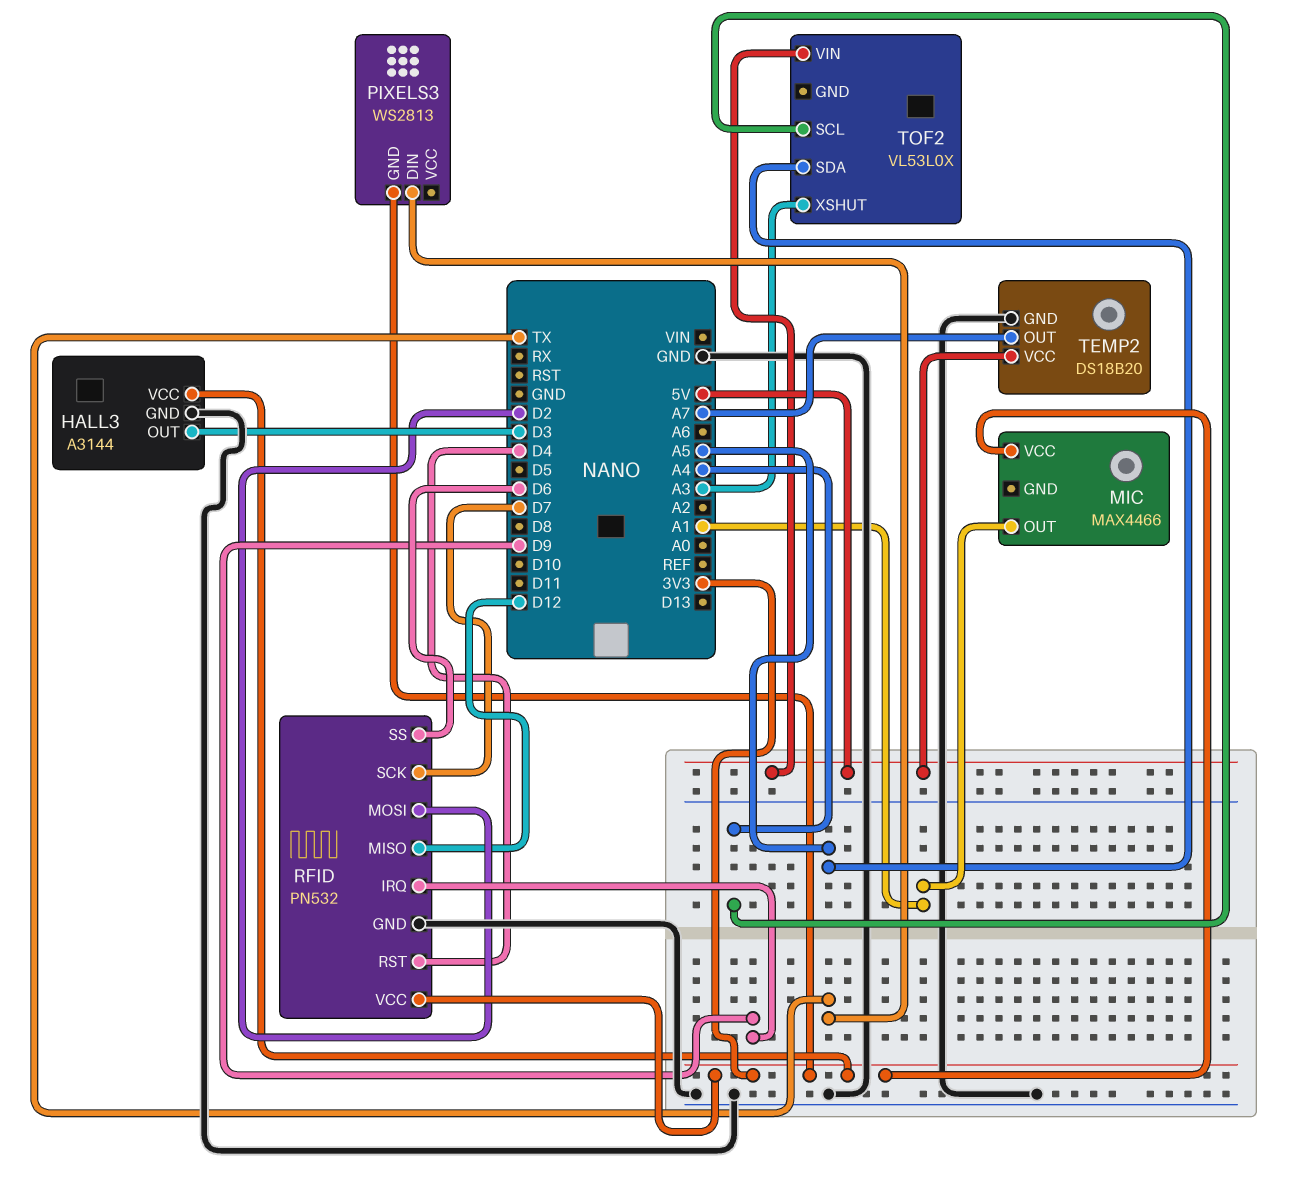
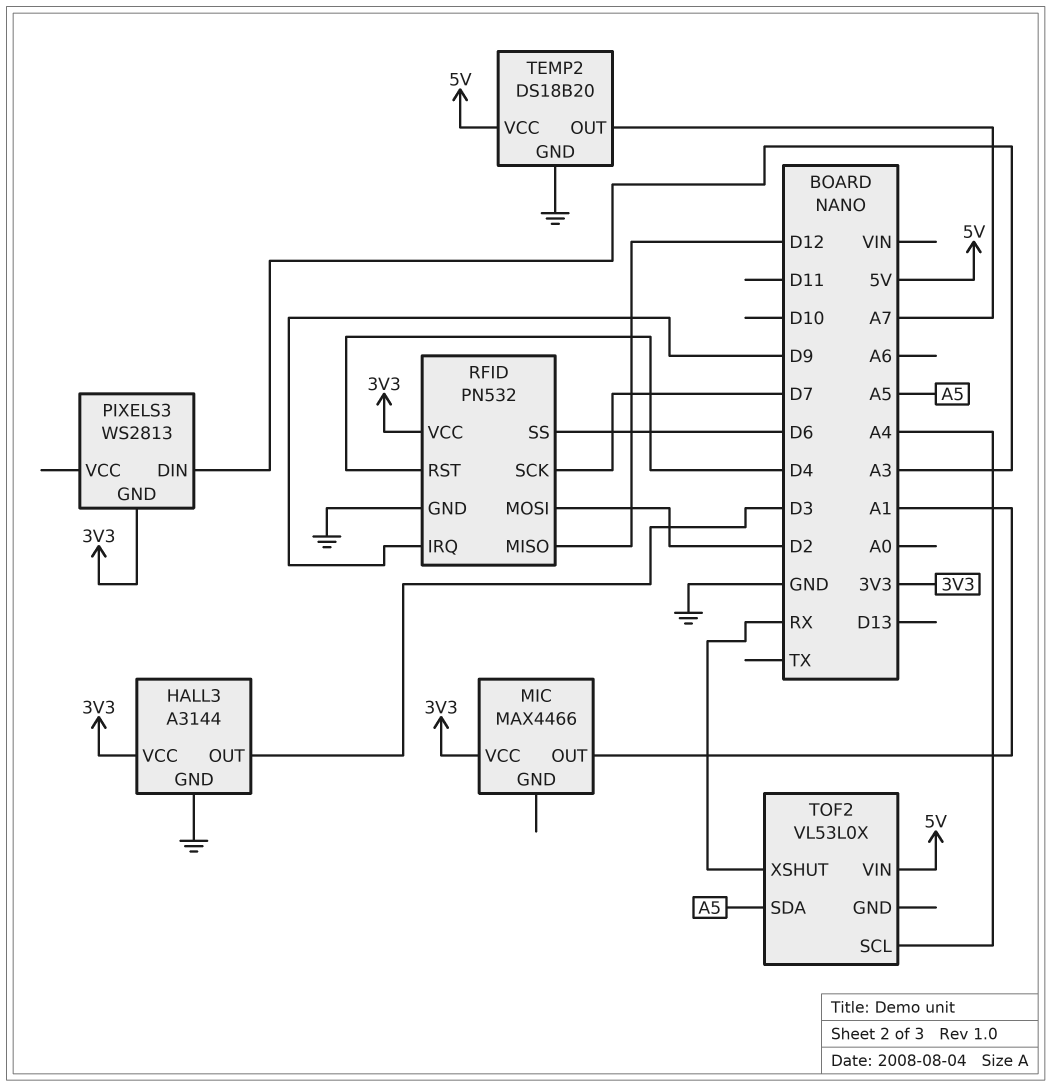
PIXELS3 pin DIN: TX -> A3
TOF2 pin XSHUT: A3 -> RX

